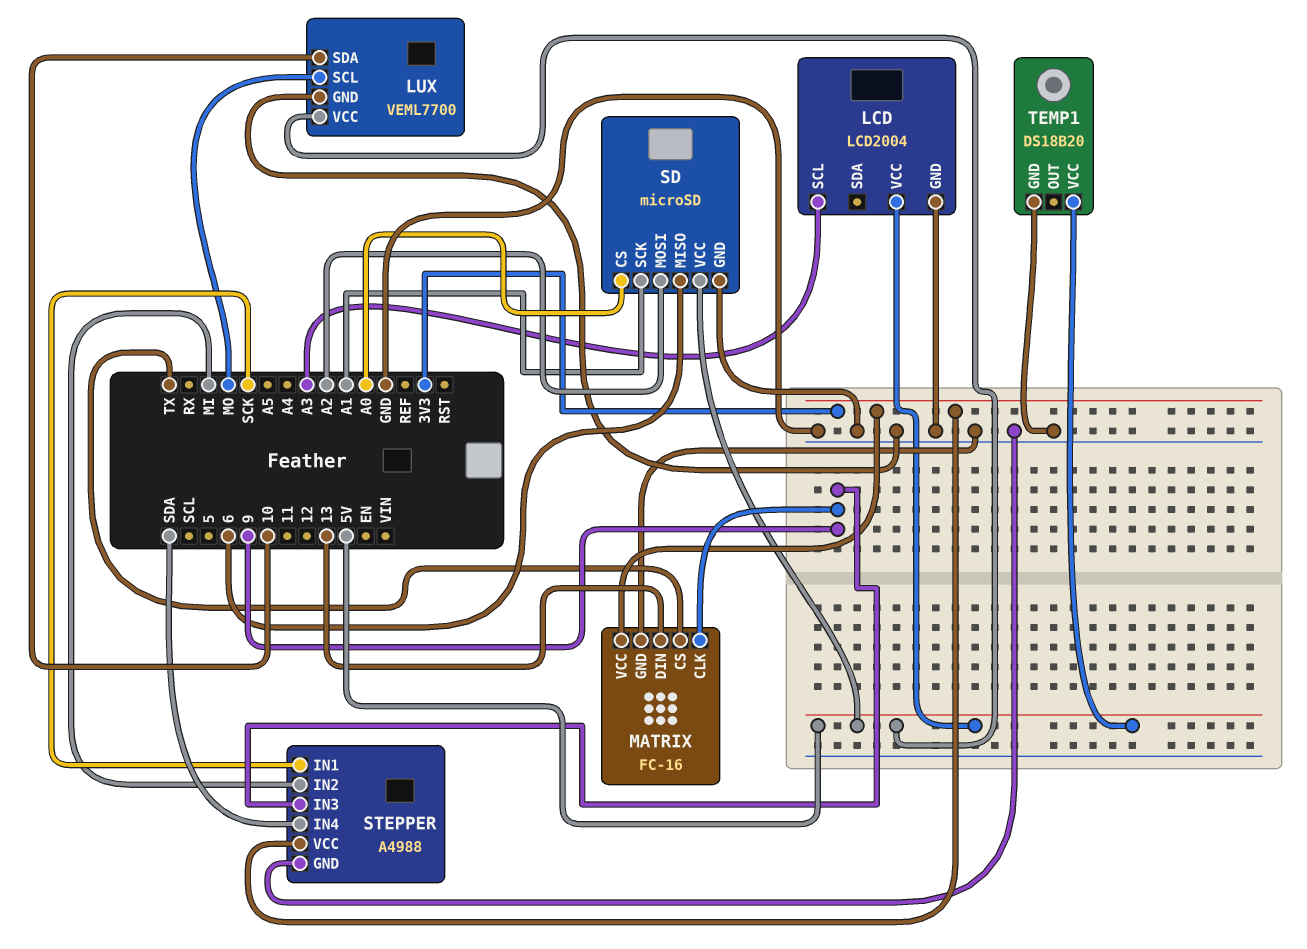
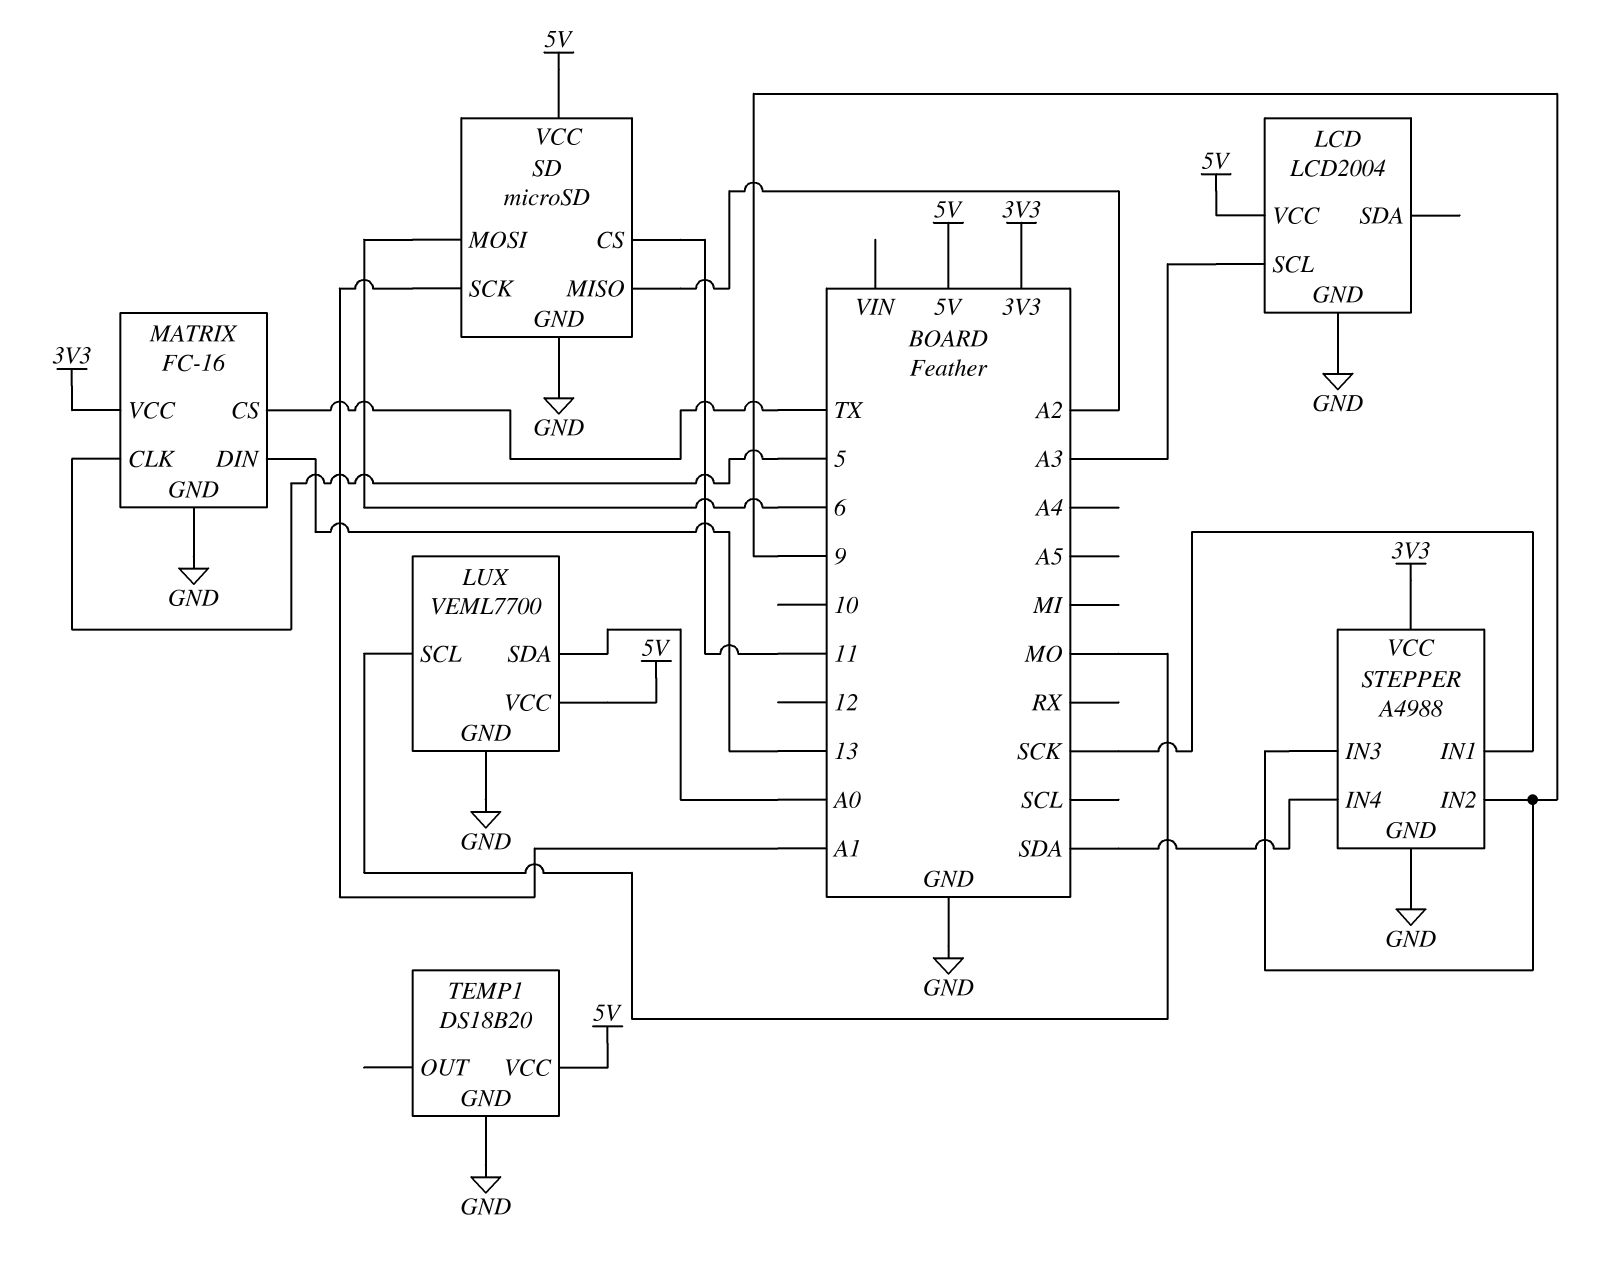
LUX pin SDA: 10 -> A0
MATRIX pin CLK: 9 -> 5
SD pin CS: A0 -> 11
SD pin MISO: 6 -> A2
SD pin MOSI: A2 -> 6
STEPPER pin IN2: MI -> 9

